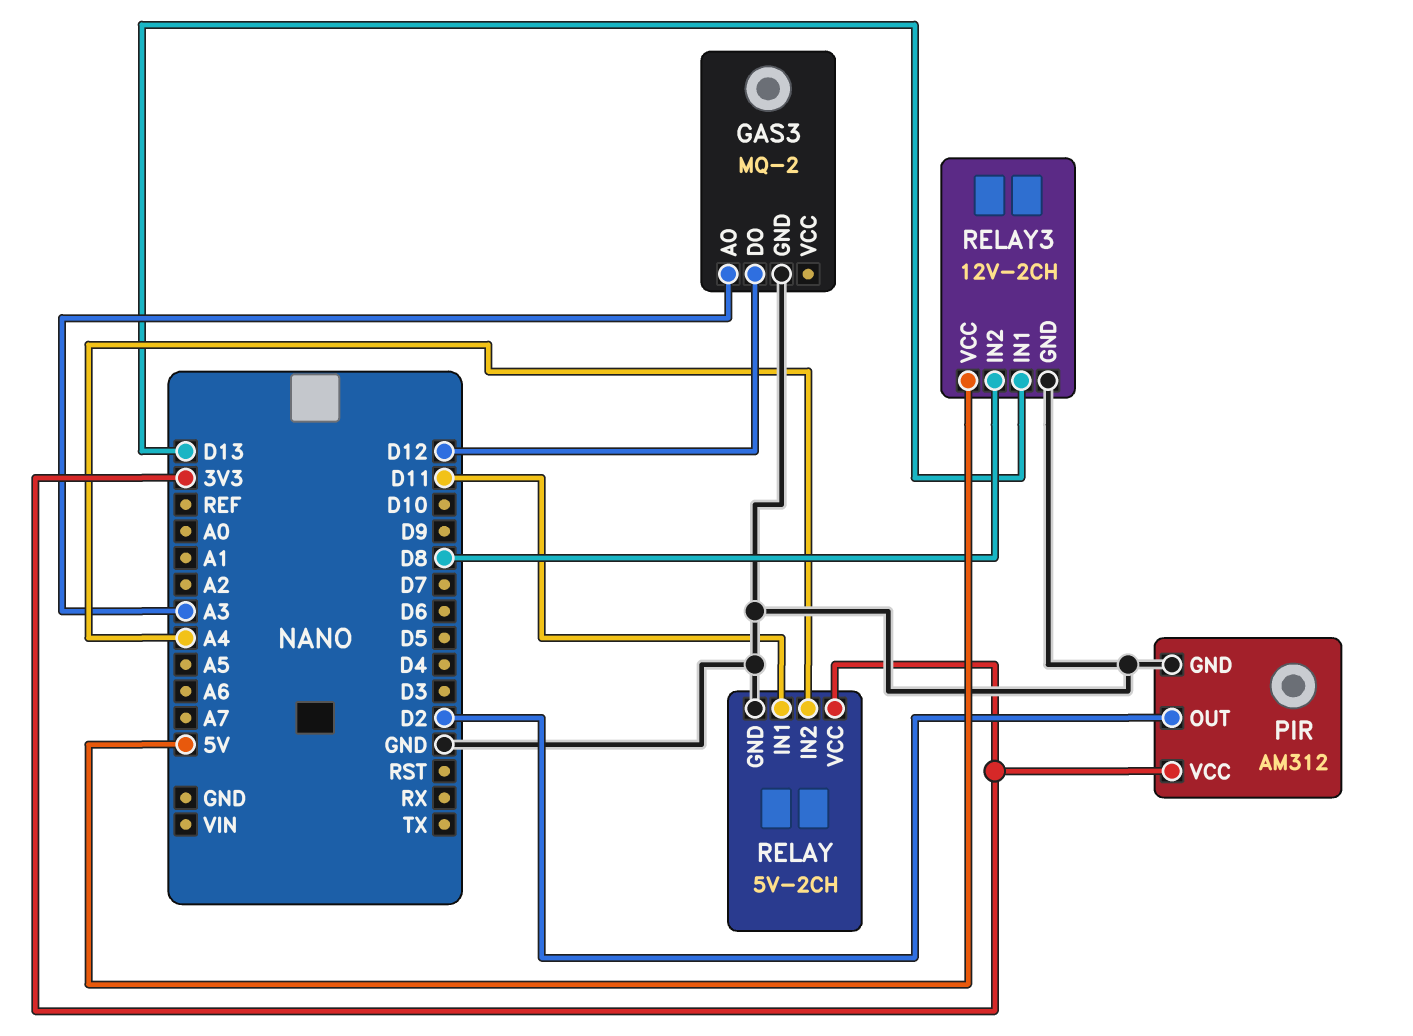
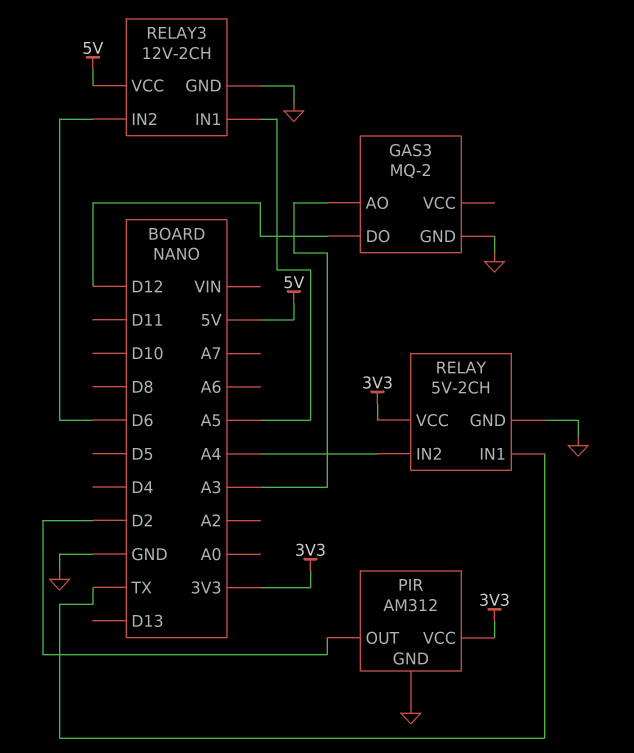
RELAY pin IN1: D11 -> TX
RELAY3 pin IN1: D13 -> A5
RELAY3 pin IN2: D8 -> D6

